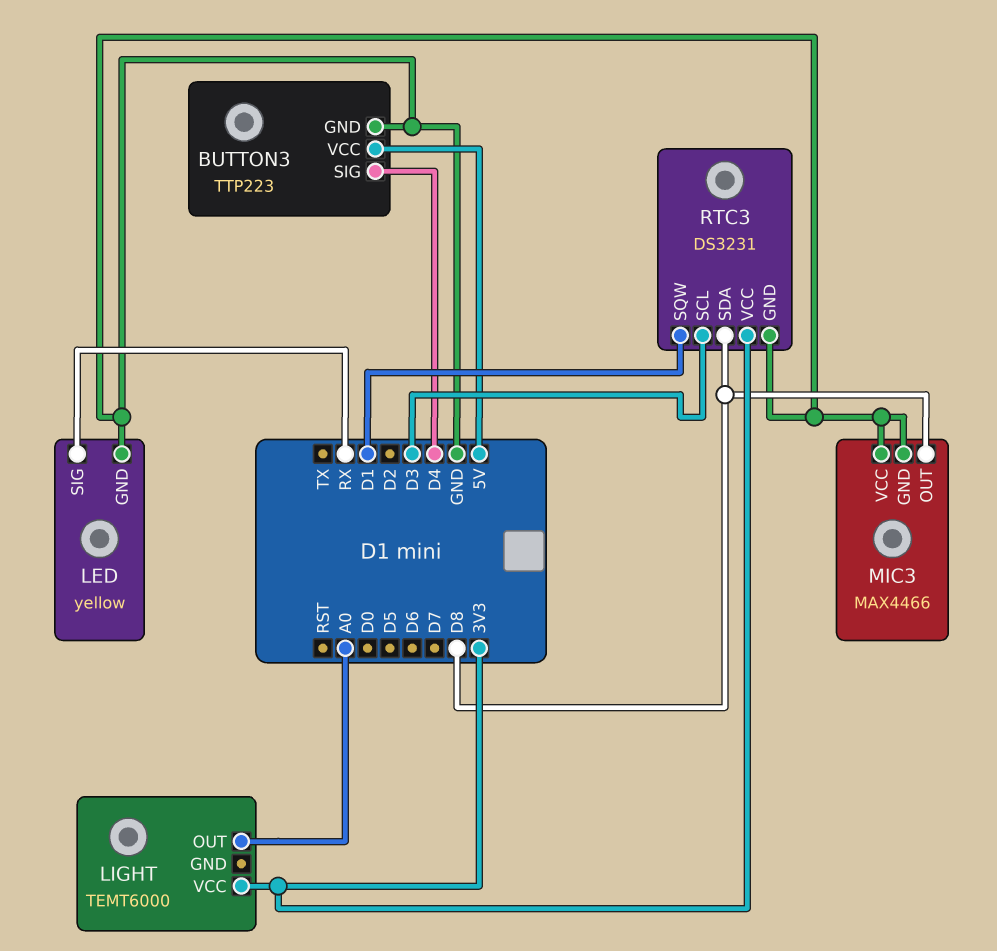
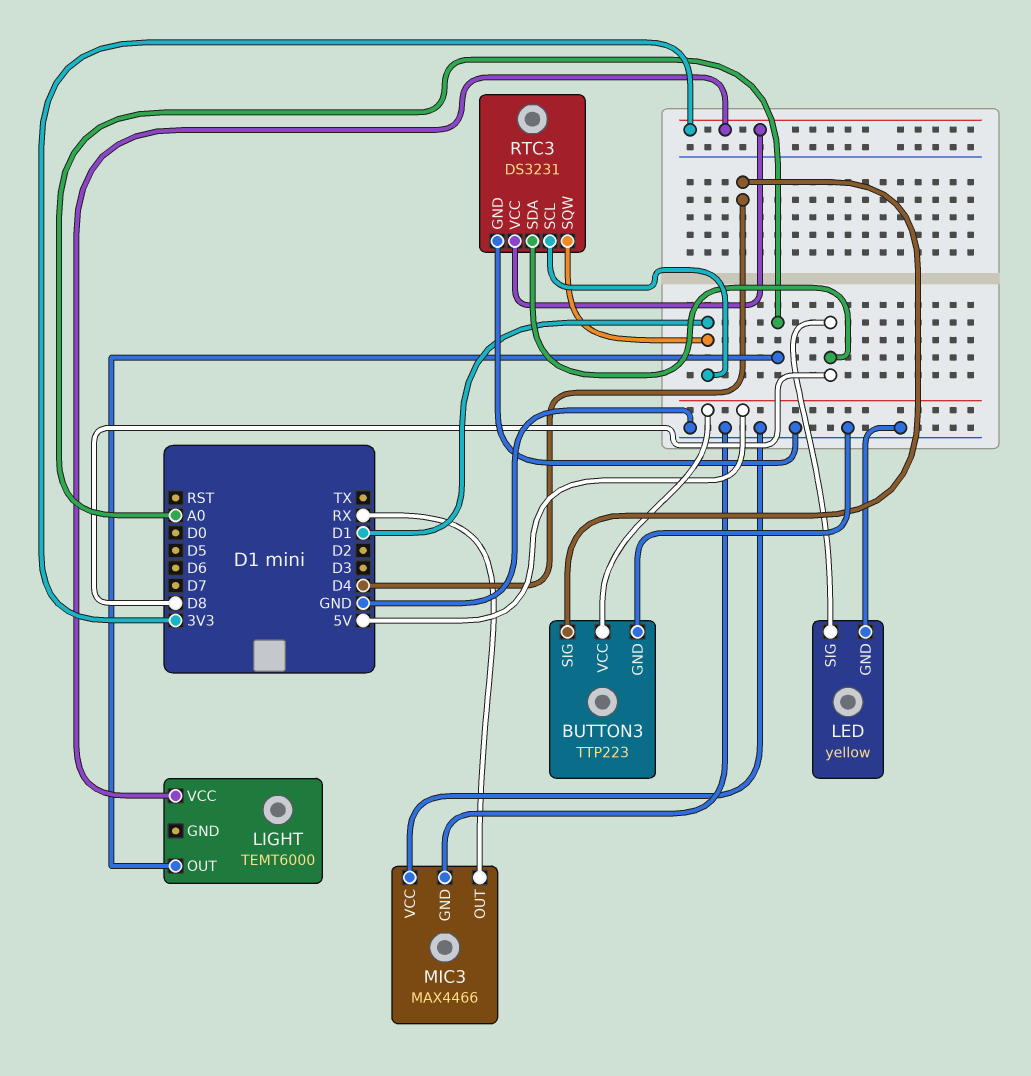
LED pin SIG: RX -> D8
MIC3 pin OUT: D8 -> RX
RTC3 pin SCL: D3 -> D1

